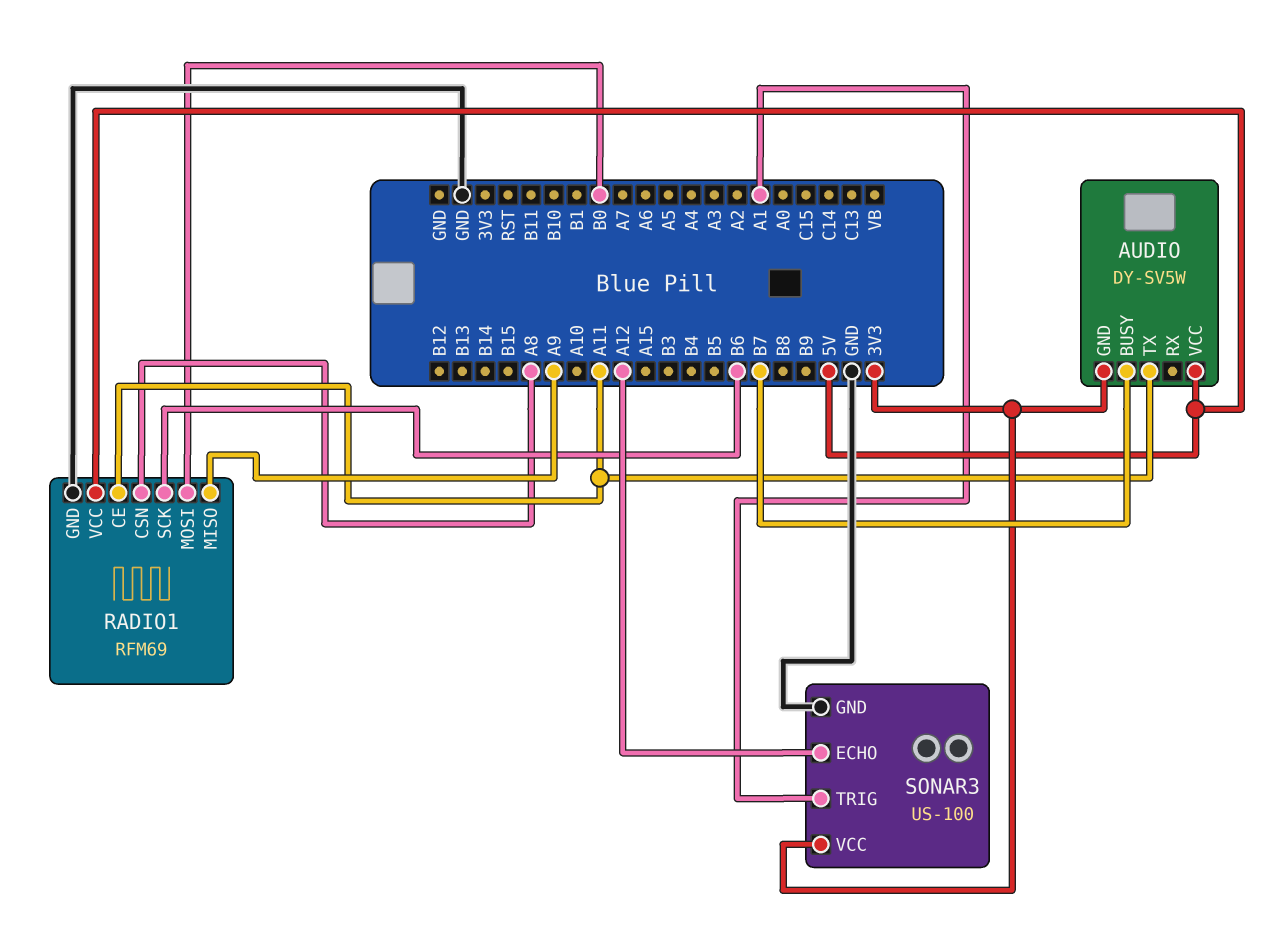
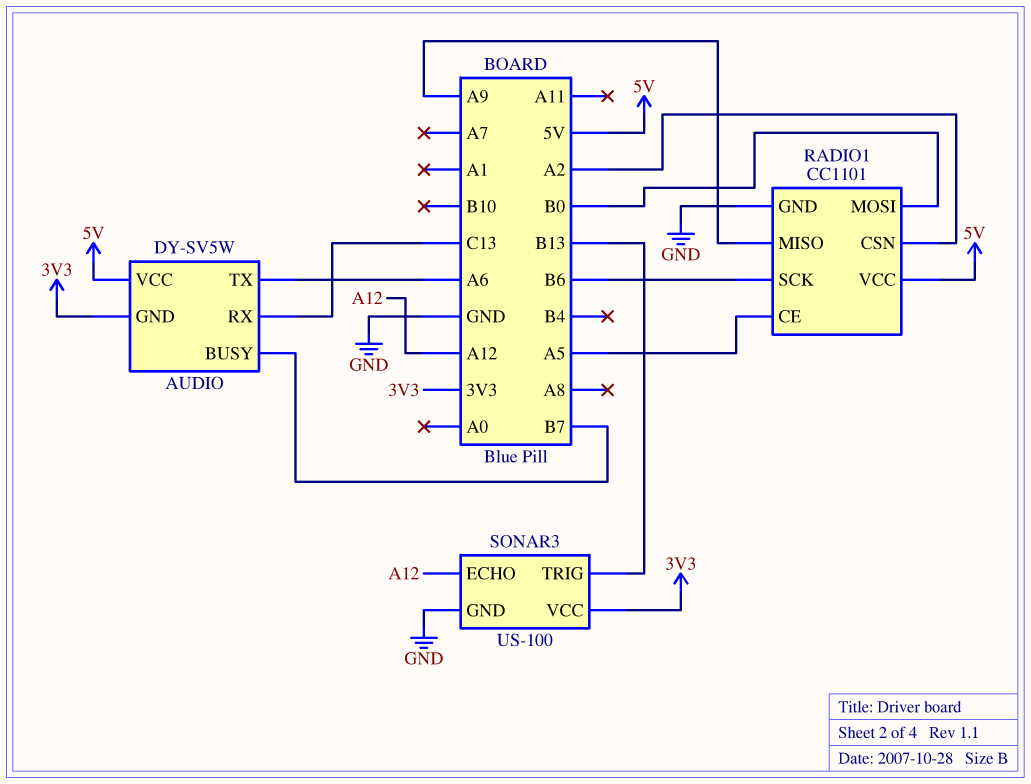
AUDIO pin RX: none -> C13
AUDIO pin TX: A11 -> A6
RADIO1: RFM69 -> CC1101
RADIO1 pin CE: A11 -> A5
RADIO1 pin CSN: A8 -> A2
SONAR3 pin TRIG: A1 -> B13

